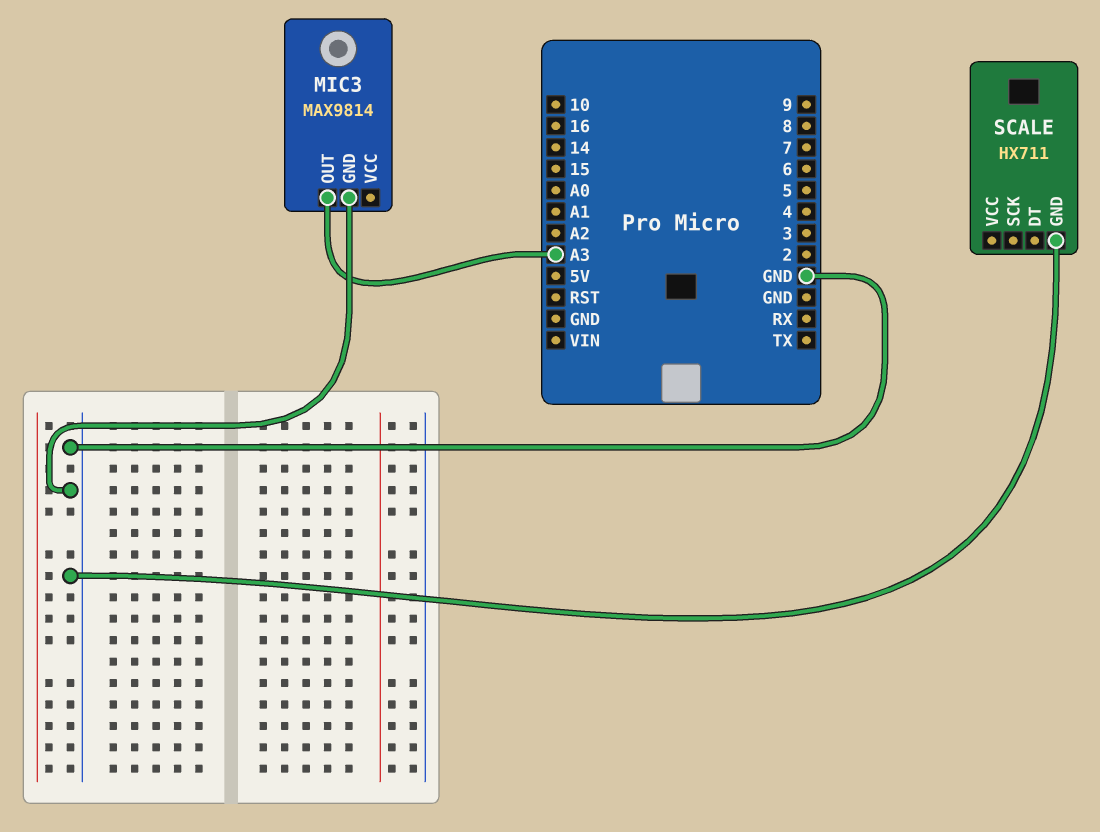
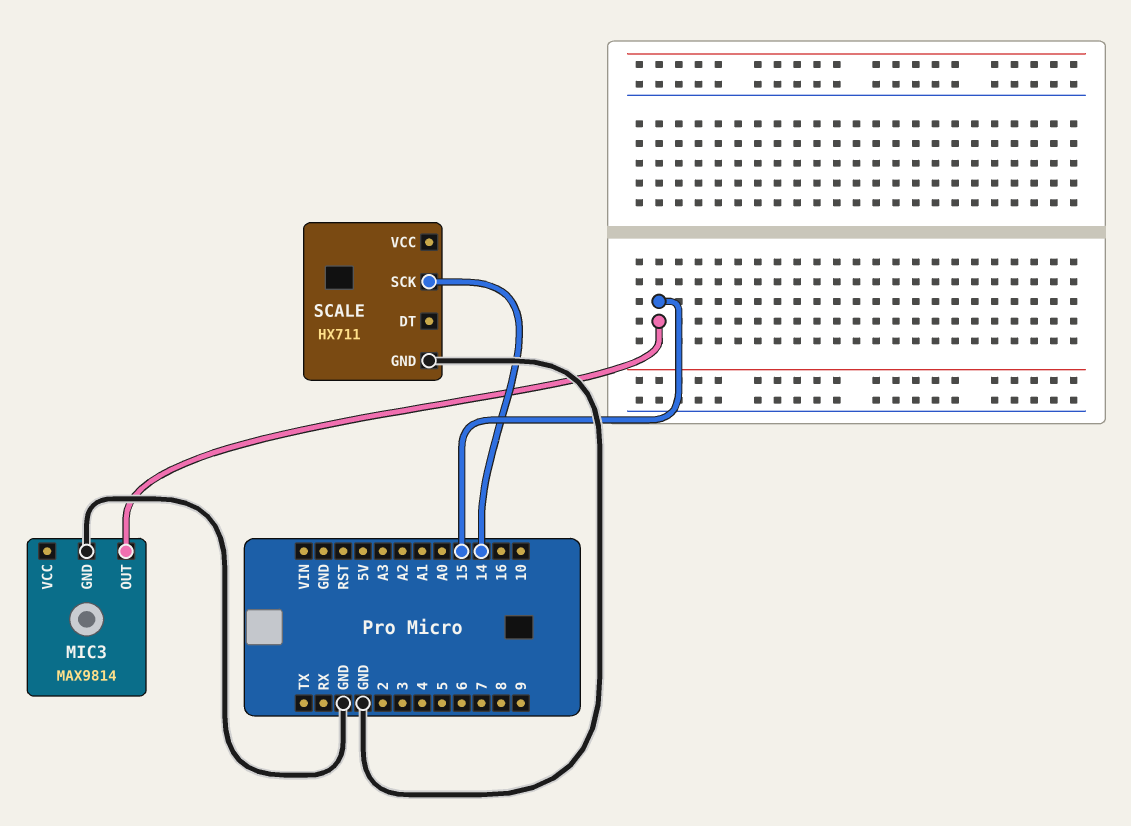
MIC3 pin OUT: A3 -> 15
SCALE pin SCK: none -> 14

